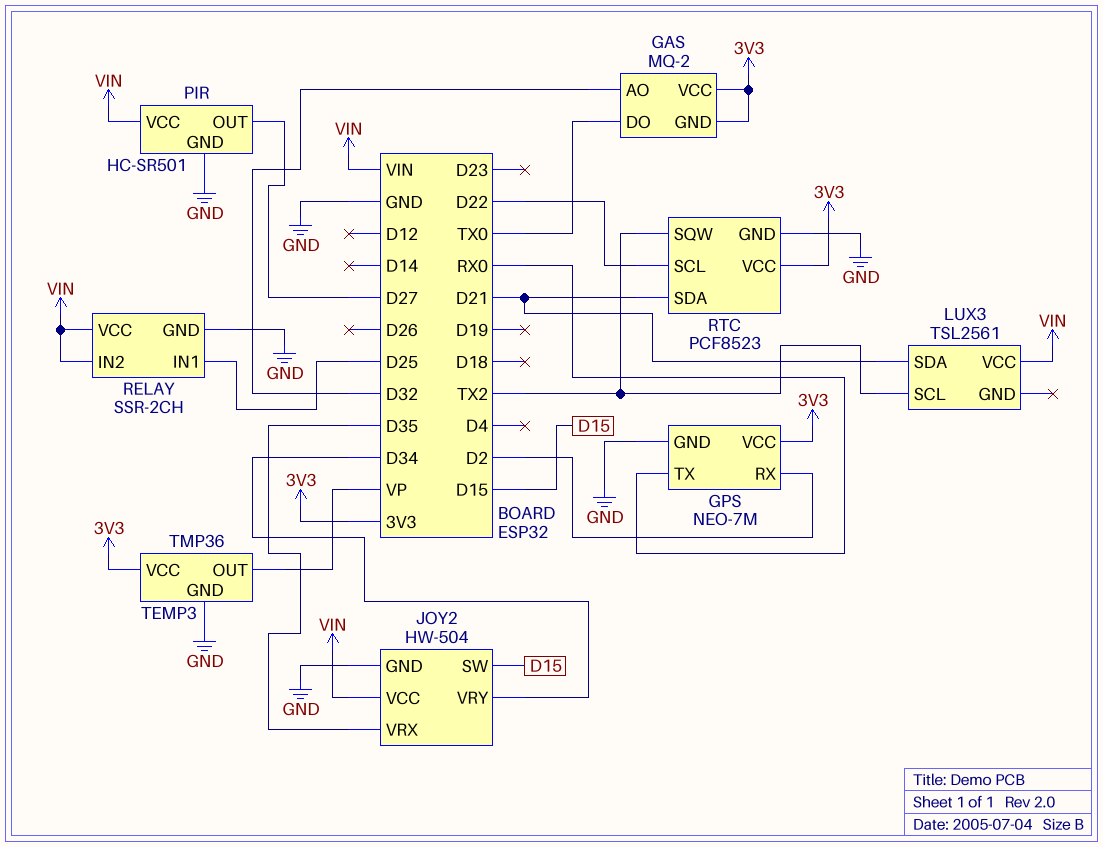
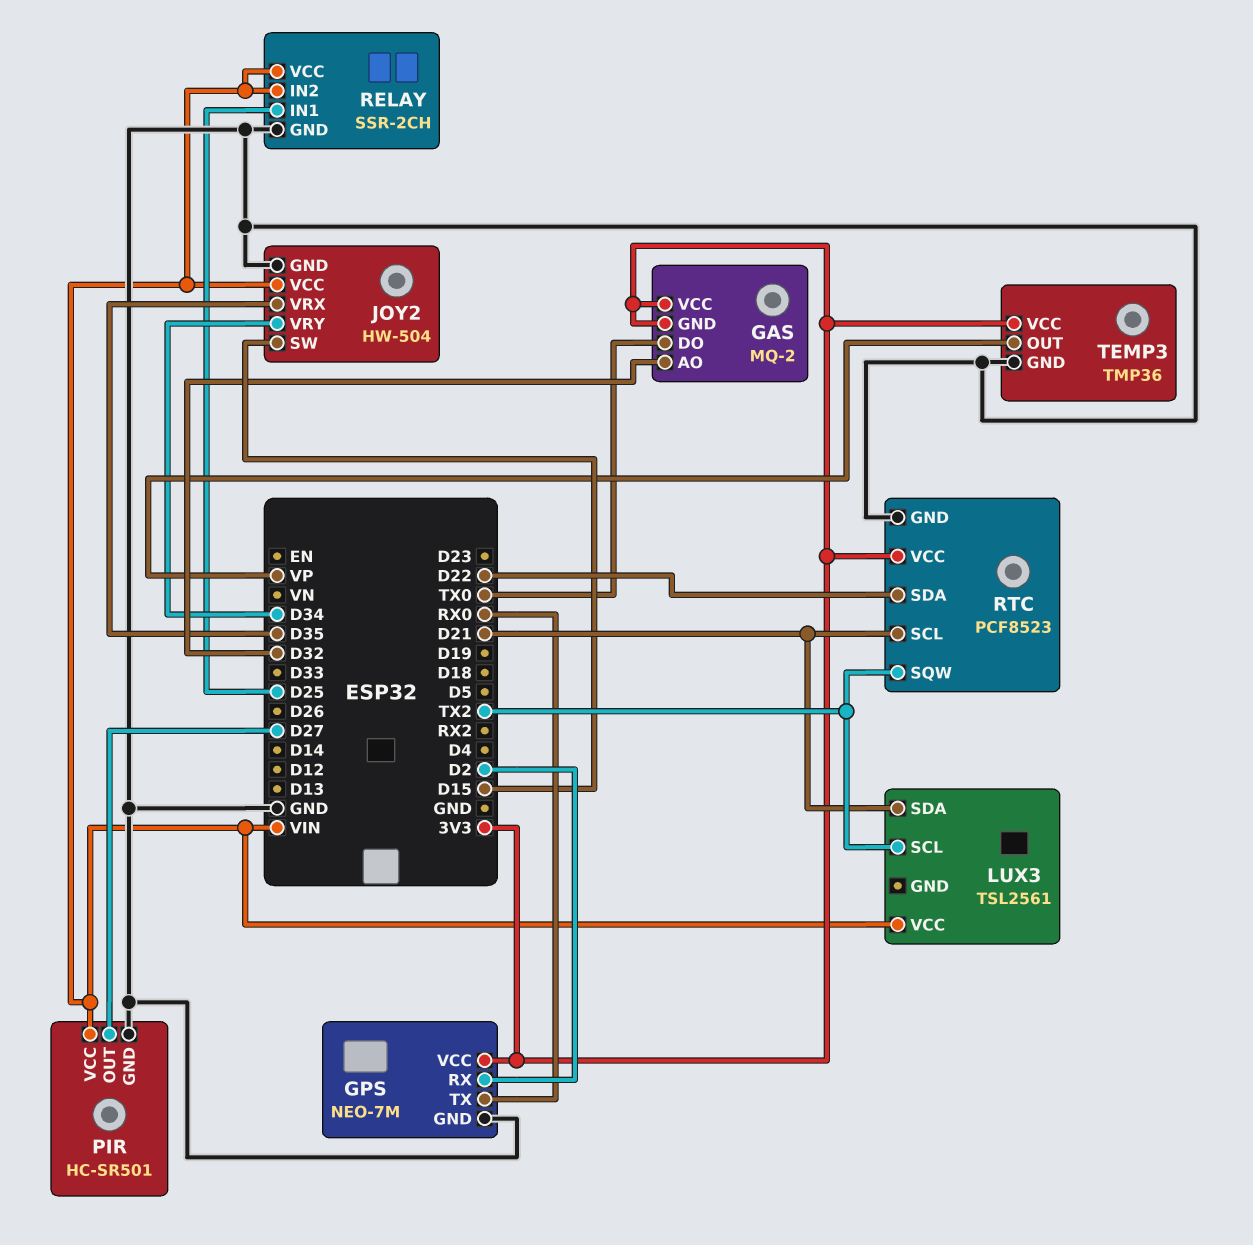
RTC pin SCL: D22 -> D21
RTC pin SDA: D21 -> D22

